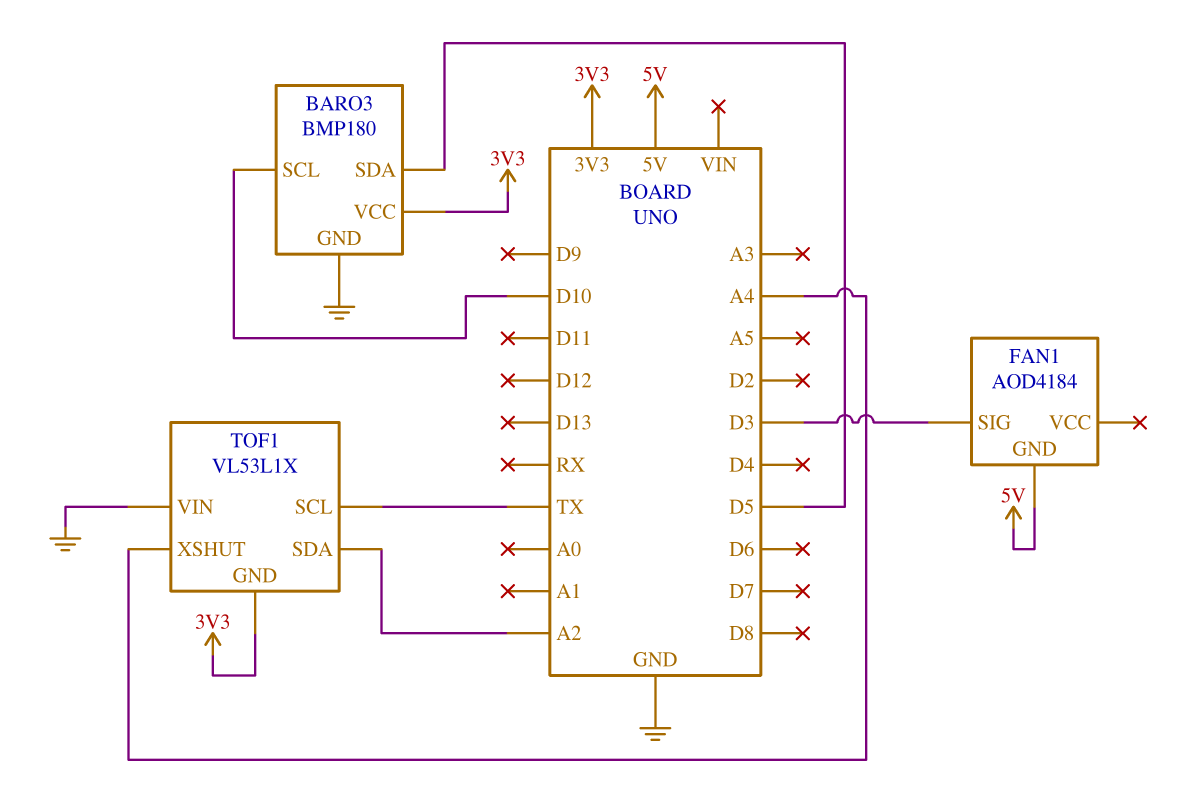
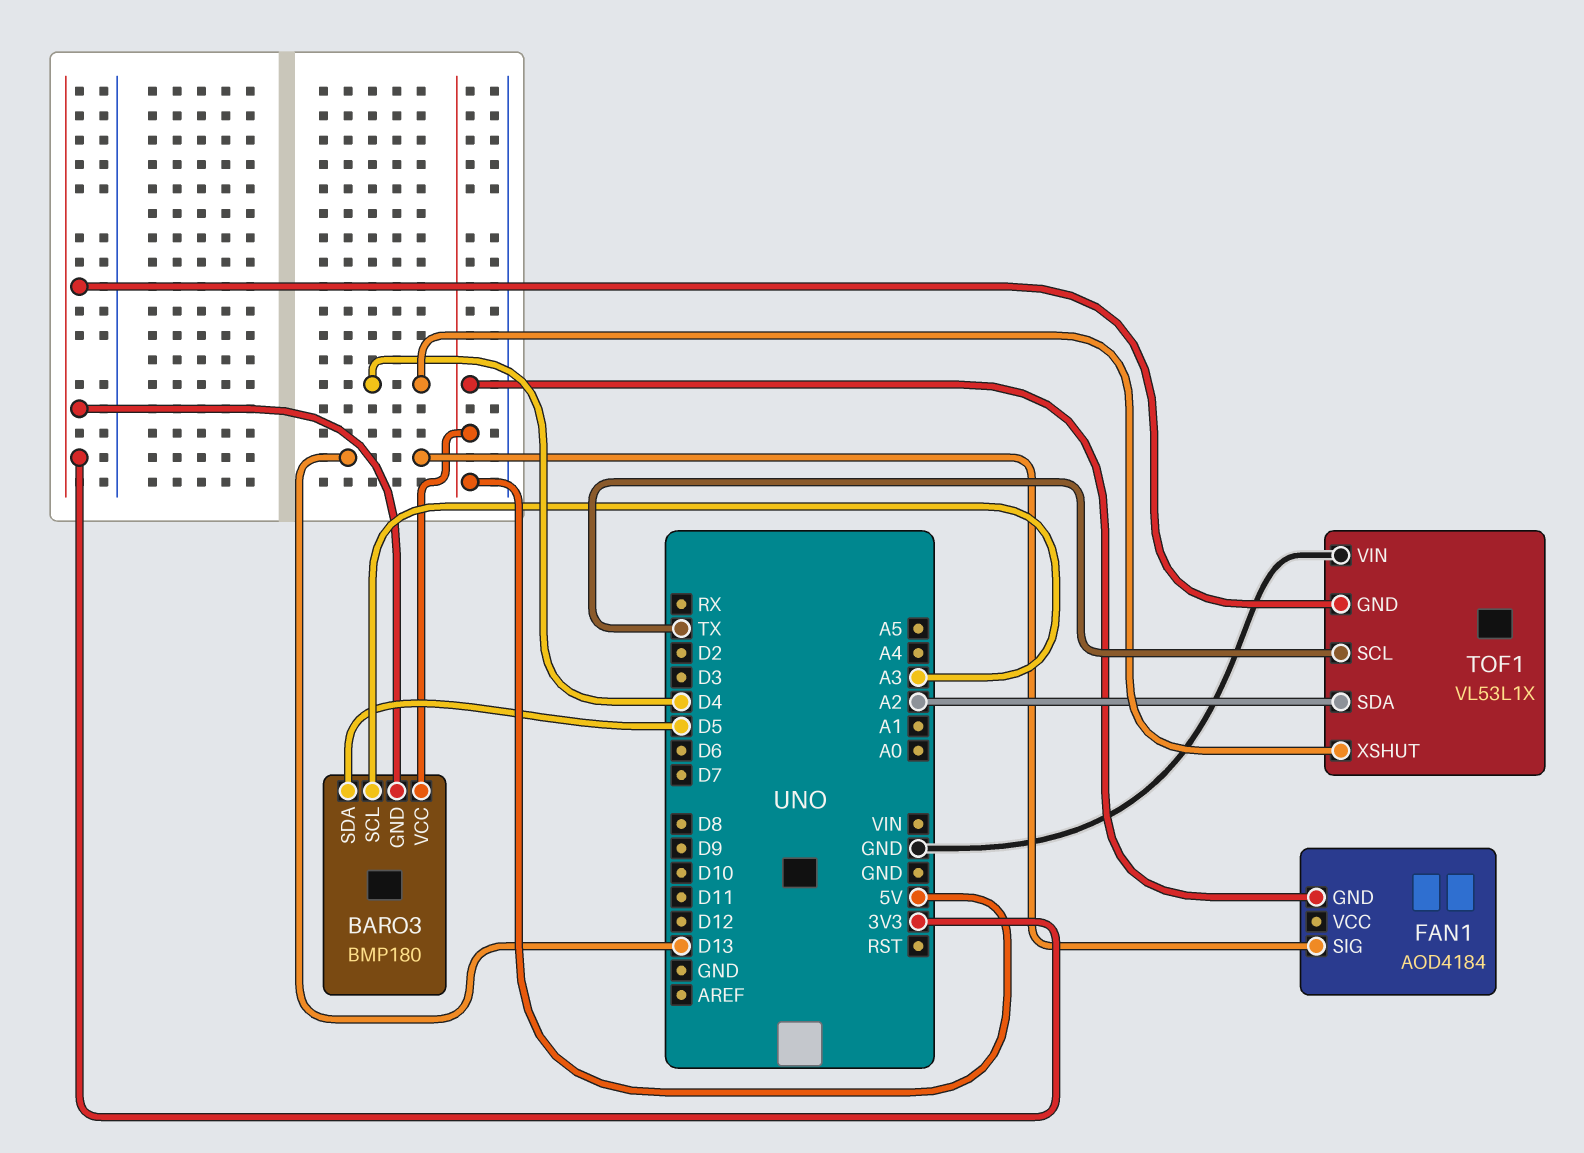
BARO3 pin GND: GND -> 3V3
BARO3 pin SCL: D10 -> A3
BARO3 pin VCC: 3V3 -> 5V
FAN1 pin SIG: D3 -> D13
TOF1 pin XSHUT: A4 -> D4

